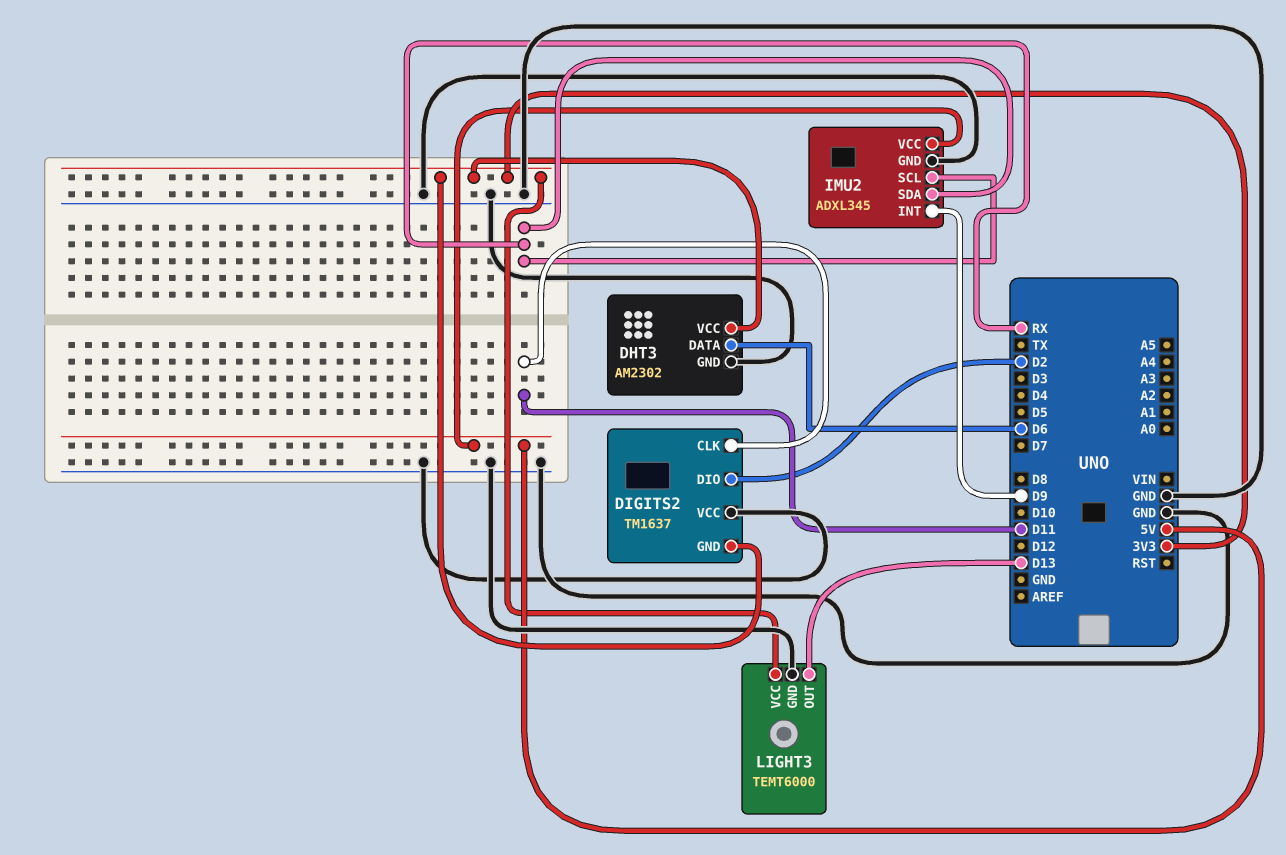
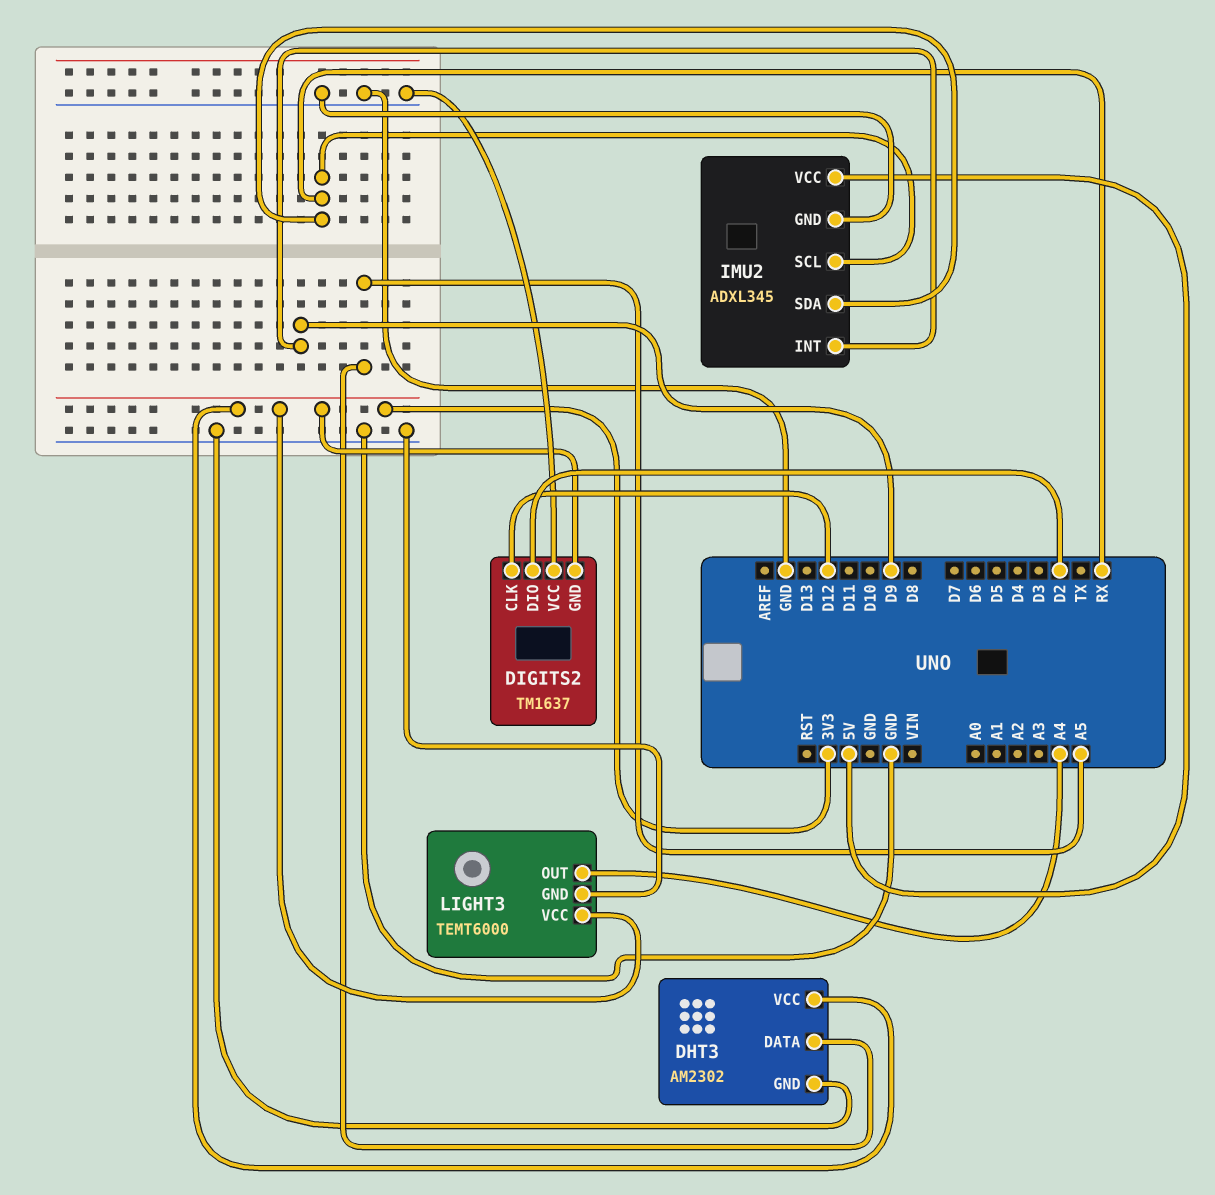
DHT3 pin DATA: D6 -> A5
DIGITS2 pin CLK: D11 -> D12
LIGHT3 pin OUT: D13 -> A4

